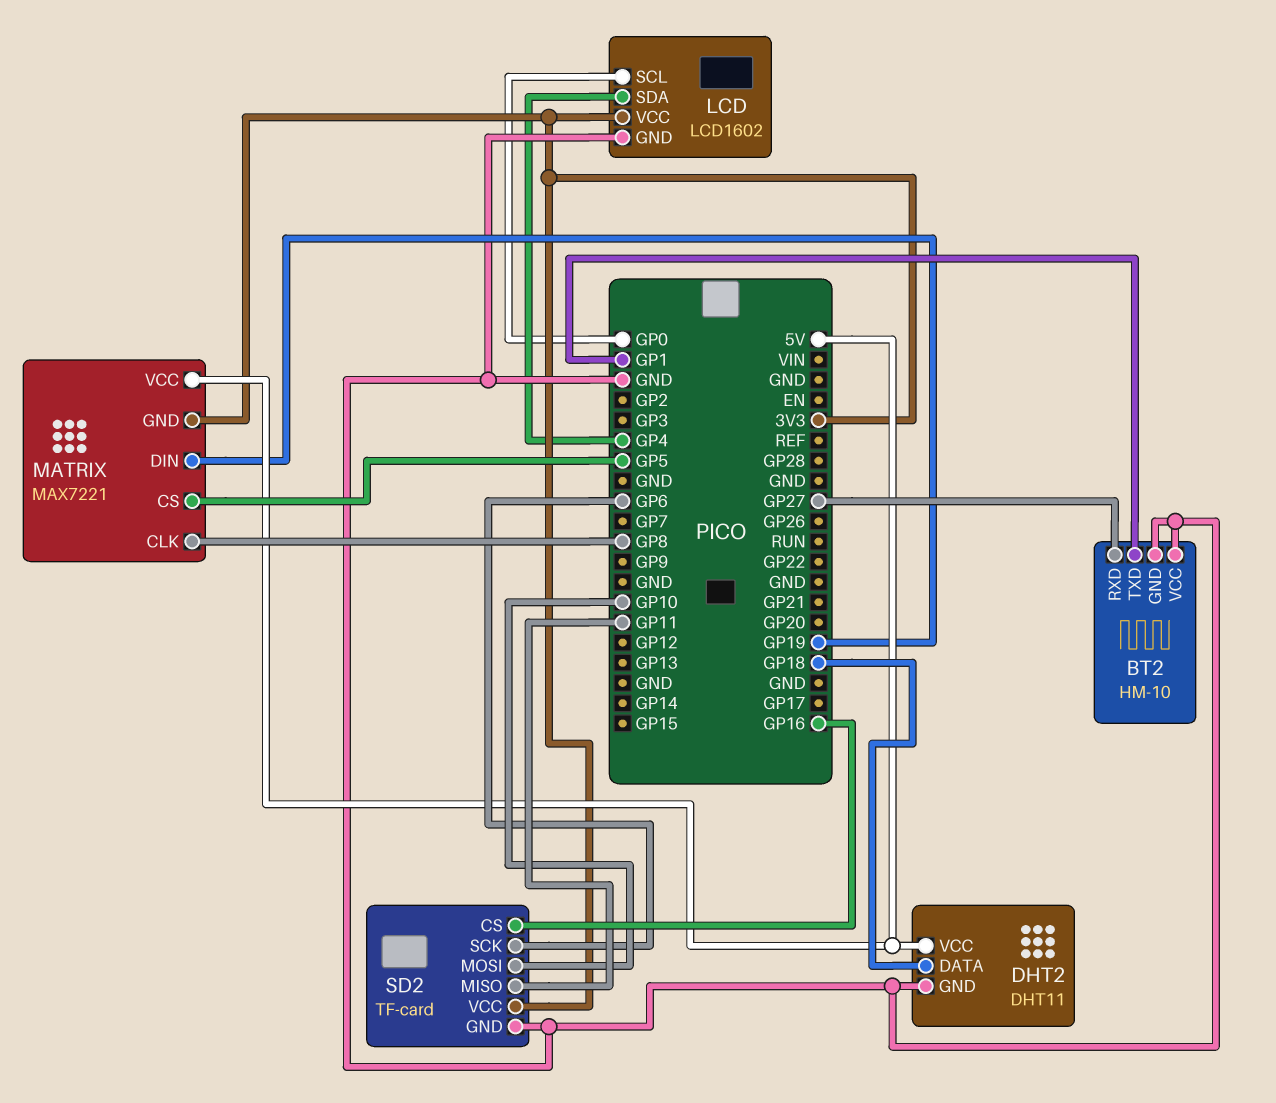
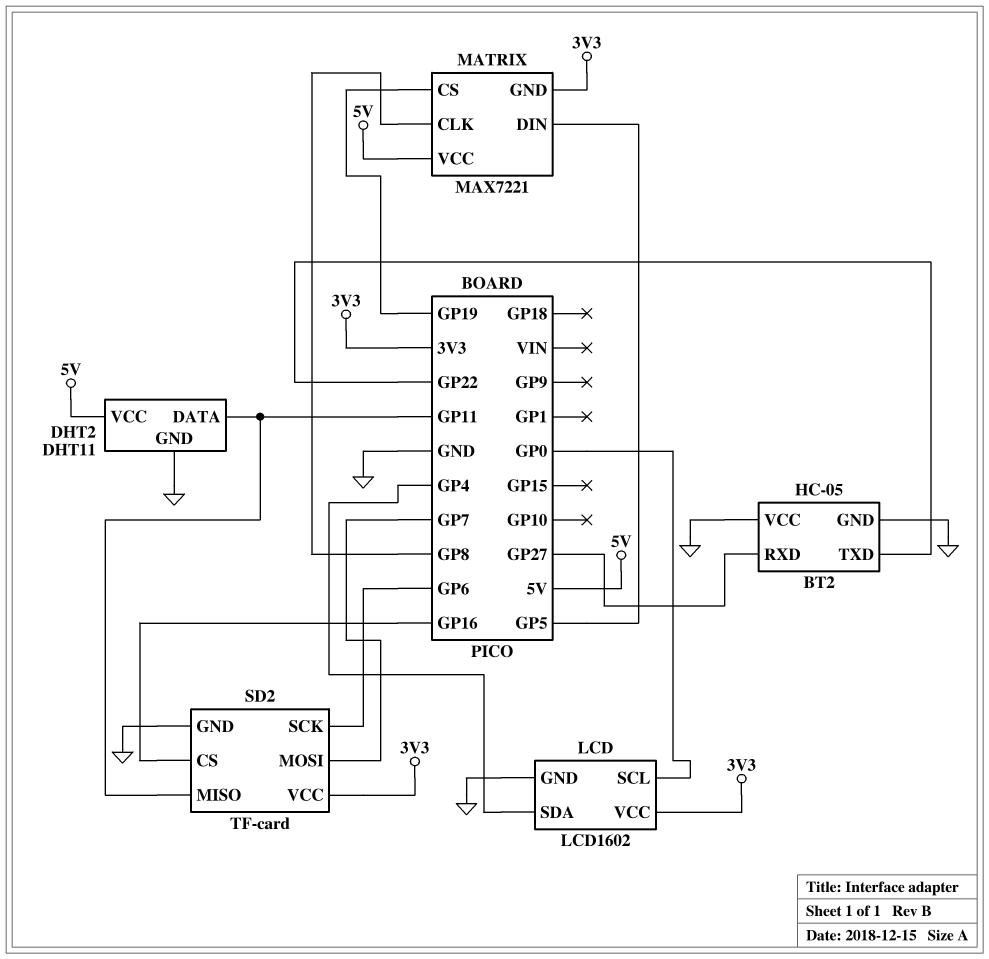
BT2: HM-10 -> HC-05
BT2 pin TXD: GP1 -> GP22
DHT2 pin DATA: GP18 -> GP11
MATRIX pin CS: GP5 -> GP19
MATRIX pin DIN: GP19 -> GP5
SD2 pin MOSI: GP10 -> GP7

